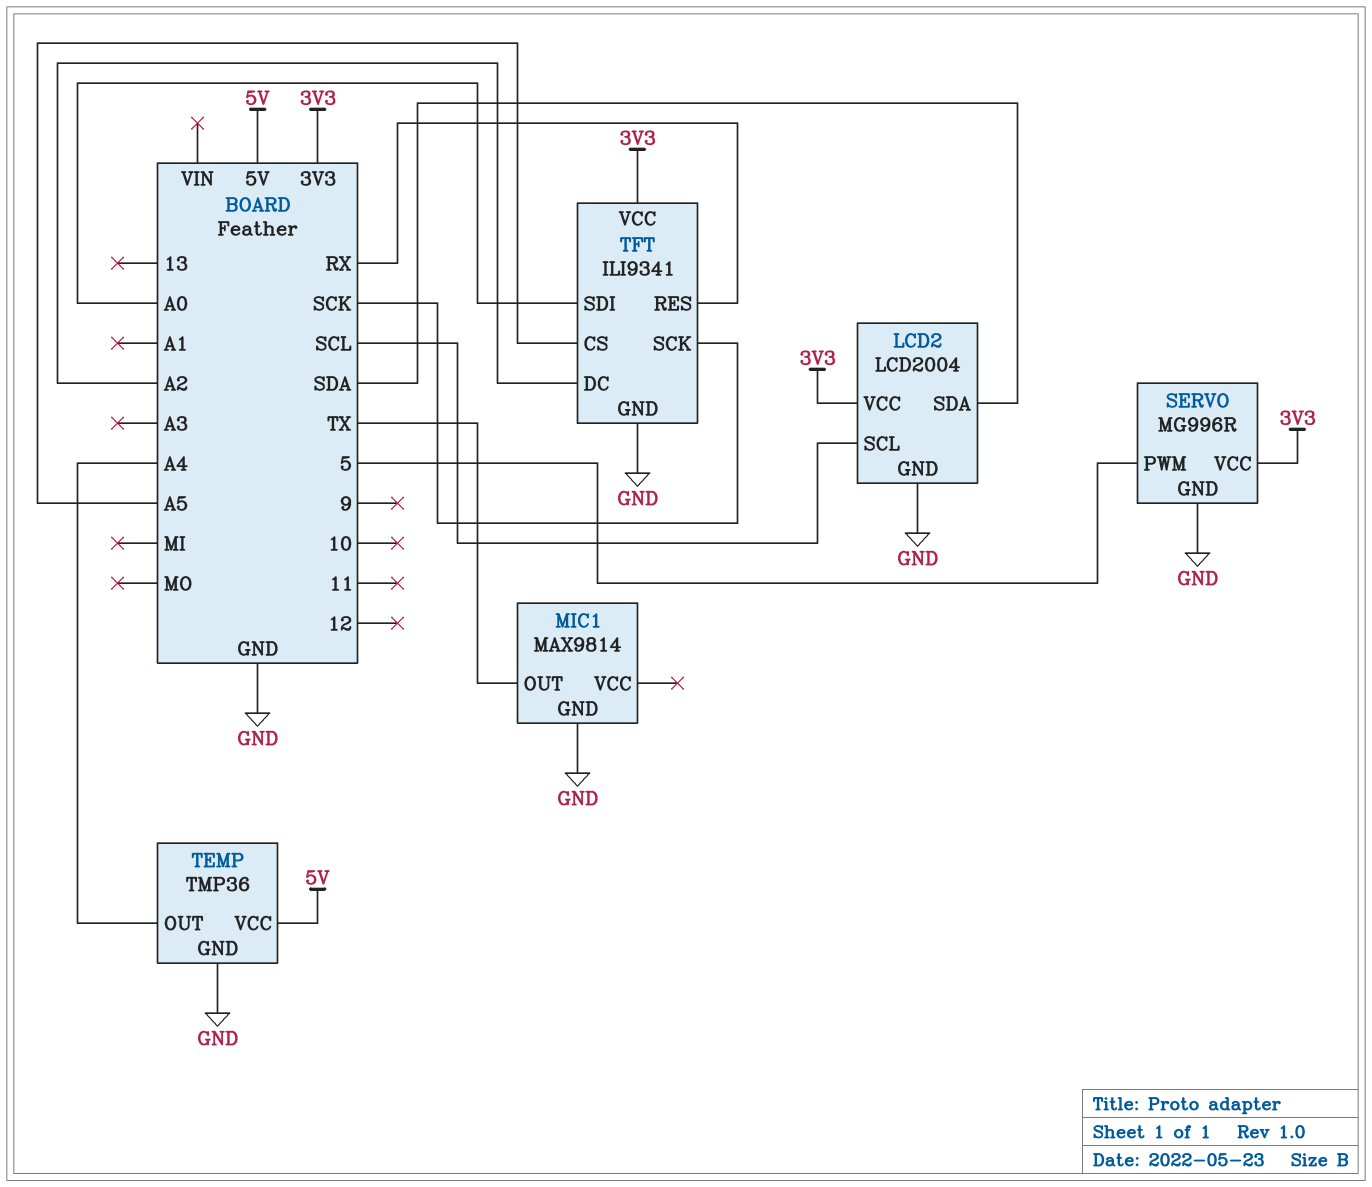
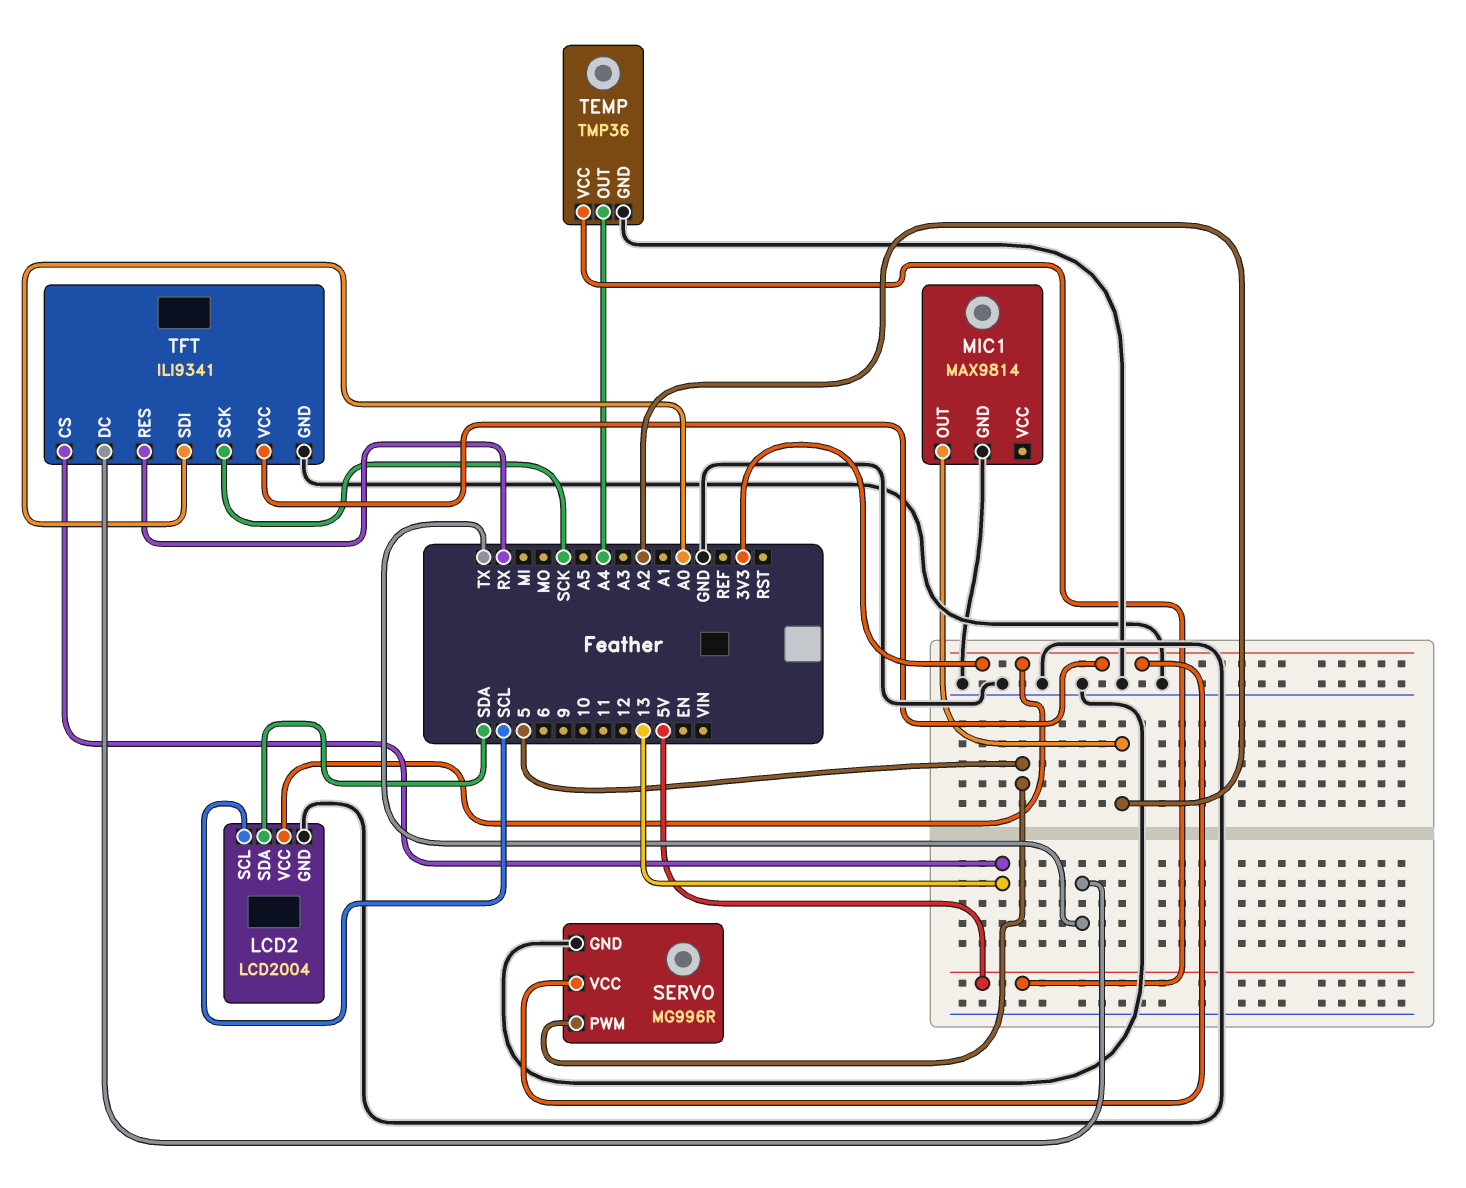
MIC1 pin OUT: TX -> A2
TFT pin CS: A5 -> 13
TFT pin DC: A2 -> TX

